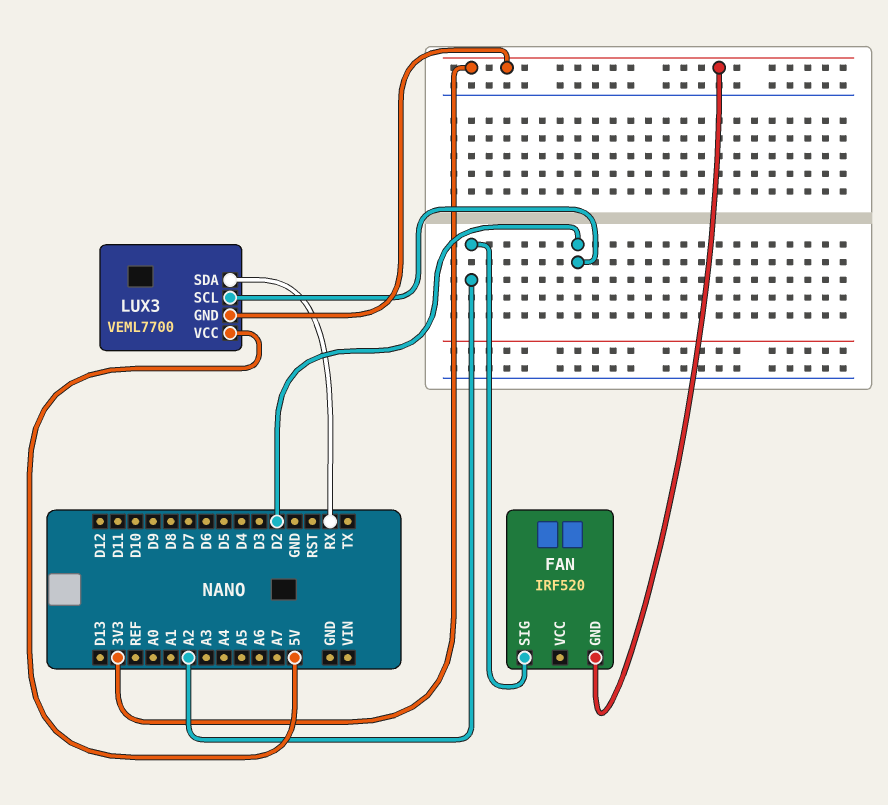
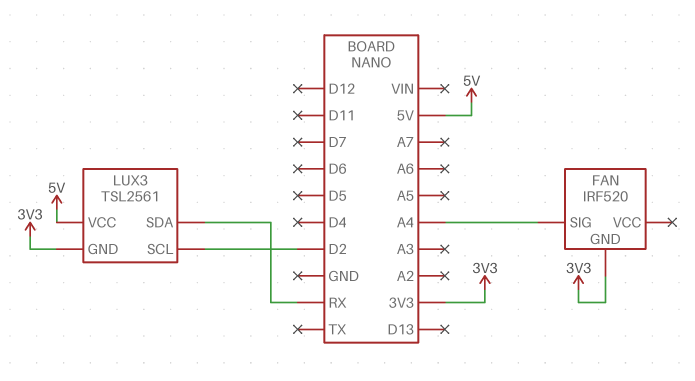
FAN pin SIG: A2 -> A4
LUX3: VEML7700 -> TSL2561

